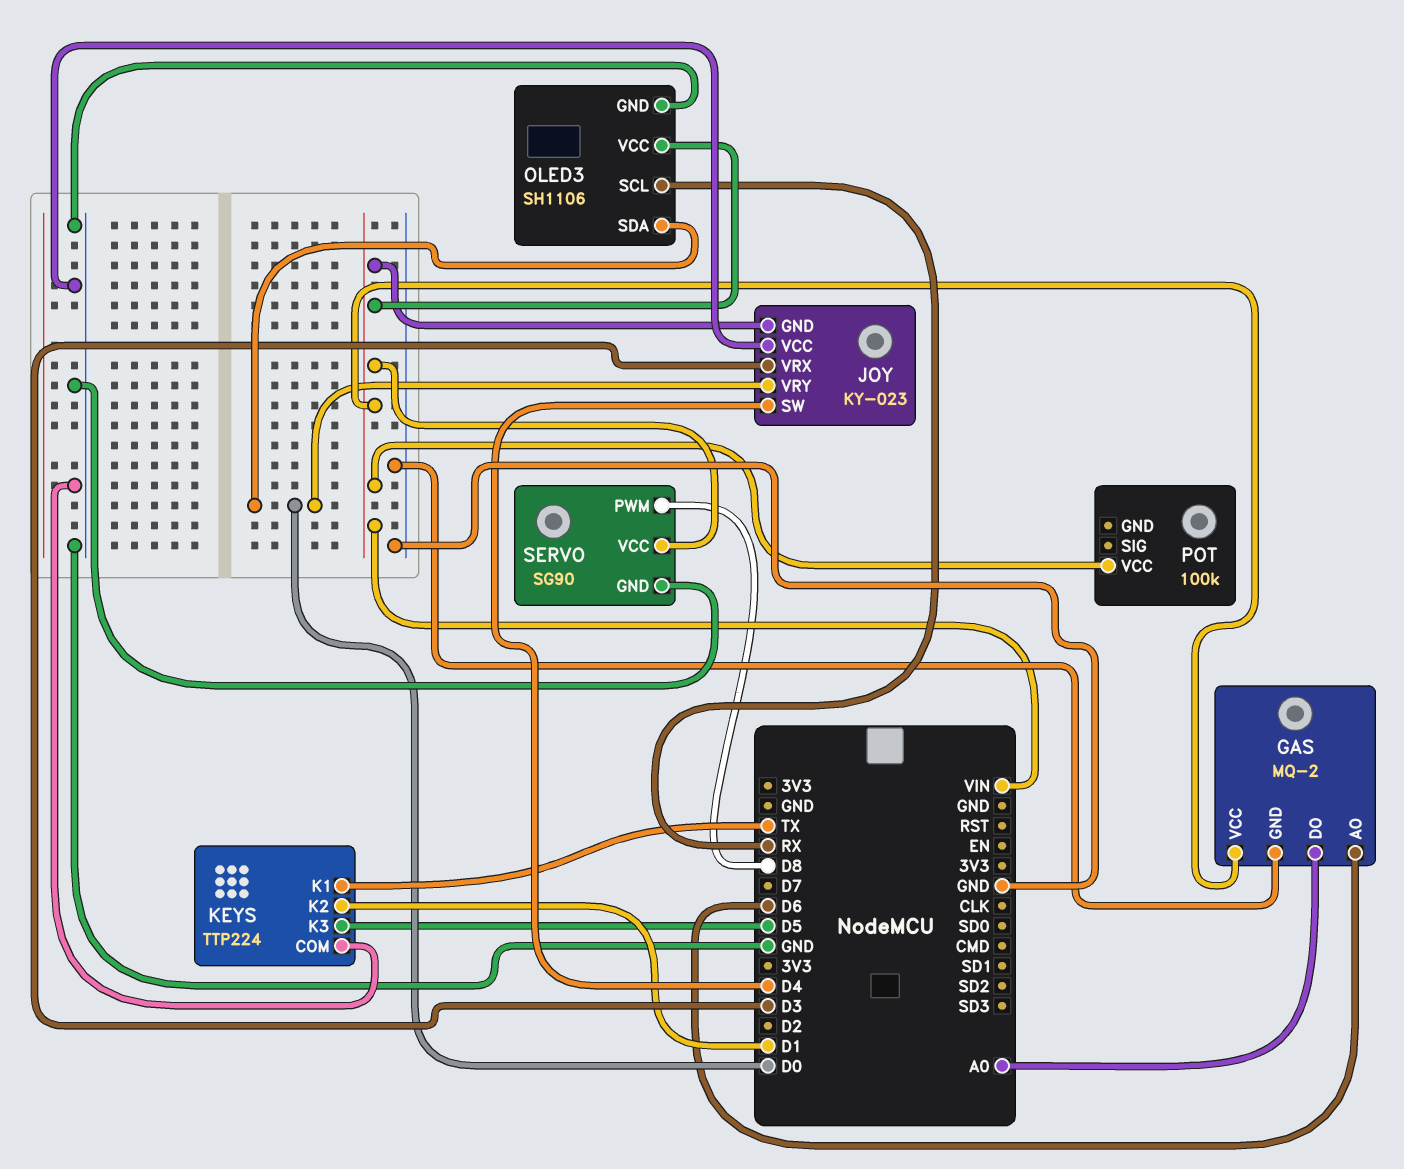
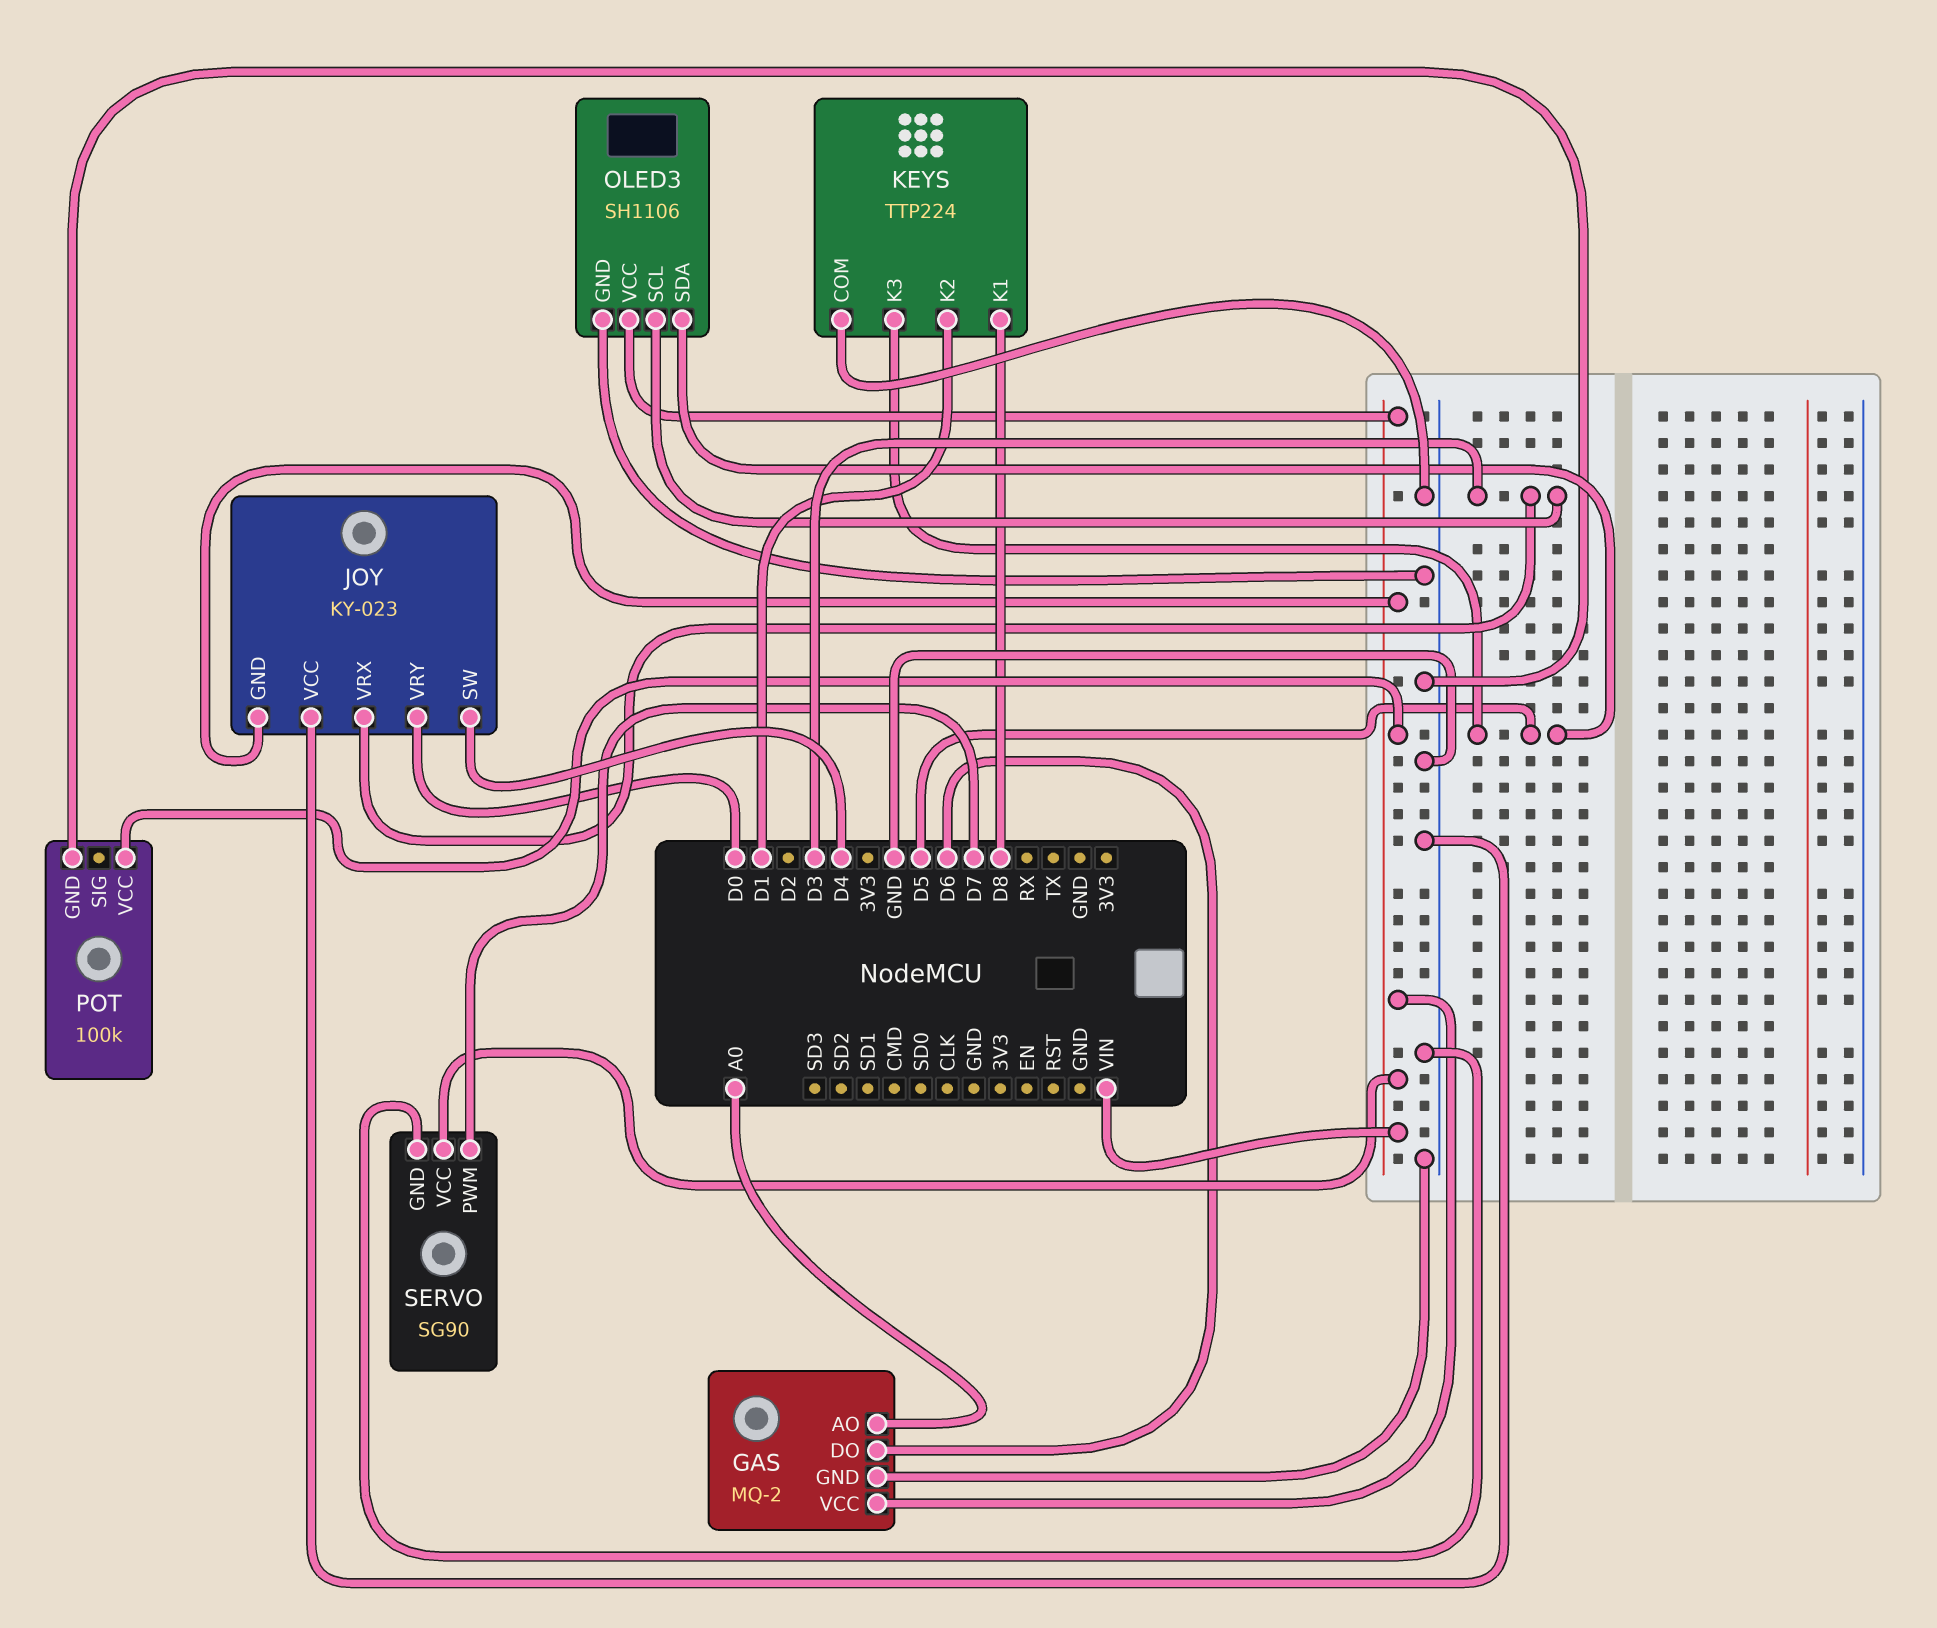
GAS pin AO: D6 -> A0
GAS pin DO: A0 -> D6
KEYS pin K1: TX -> D8
OLED3 pin SCL: RX -> D3
OLED3 pin SDA: D0 -> D5
POT pin GND: none -> GND
SERVO pin PWM: D8 -> D7

